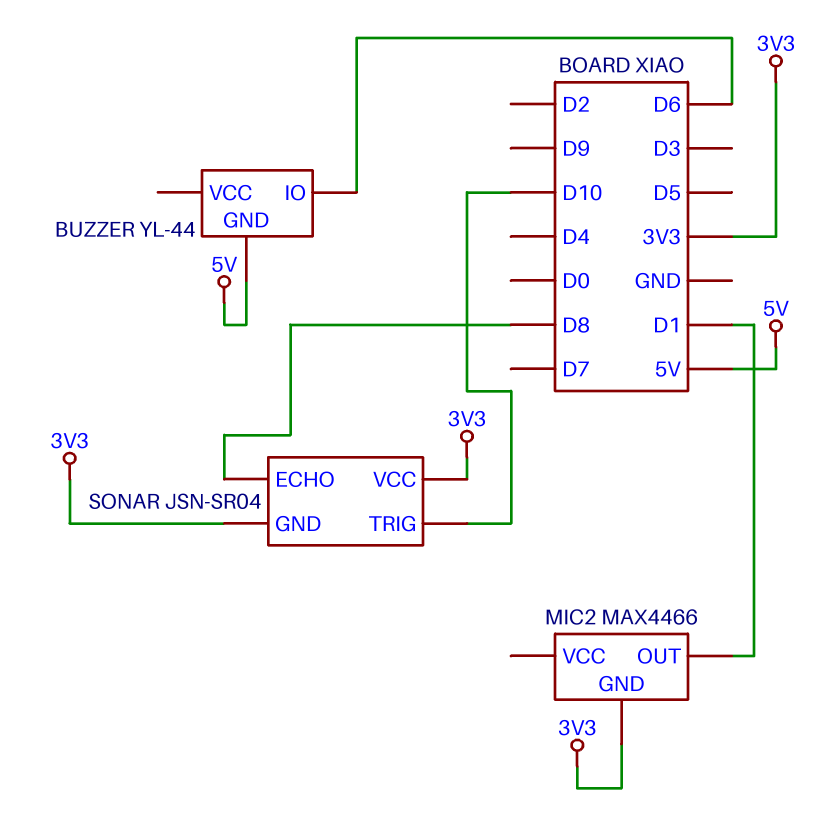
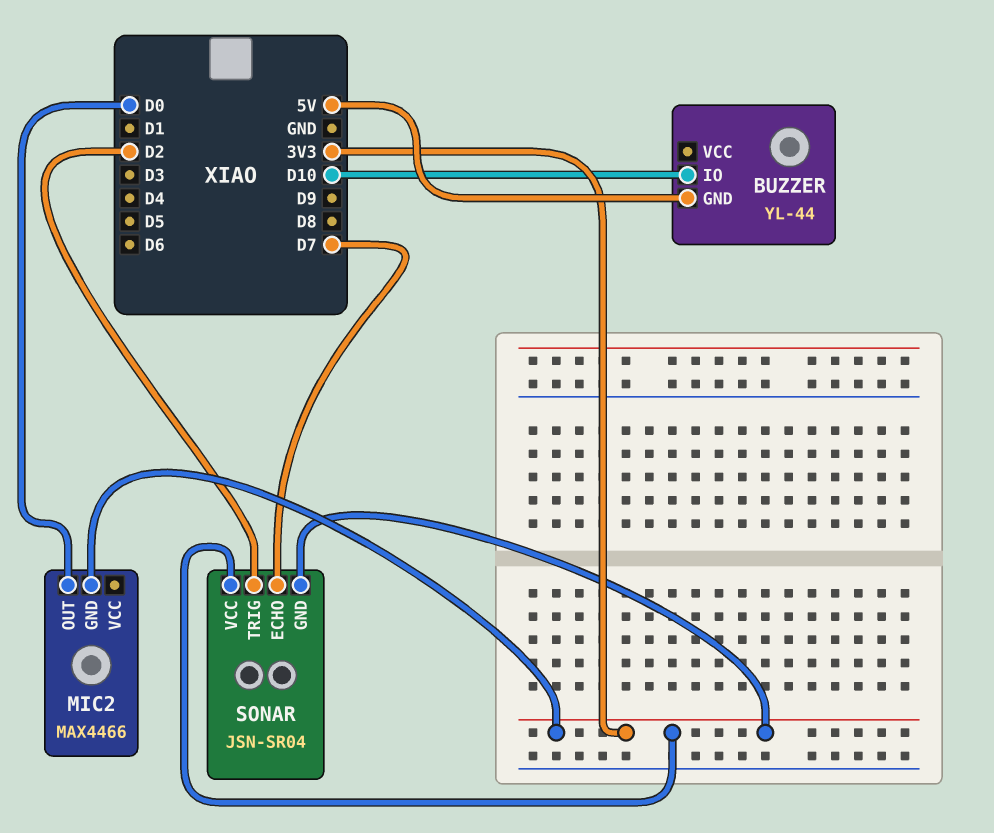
BUZZER pin IO: D6 -> D10
MIC2 pin OUT: D1 -> D0
SONAR pin ECHO: D8 -> D7
SONAR pin TRIG: D10 -> D2

